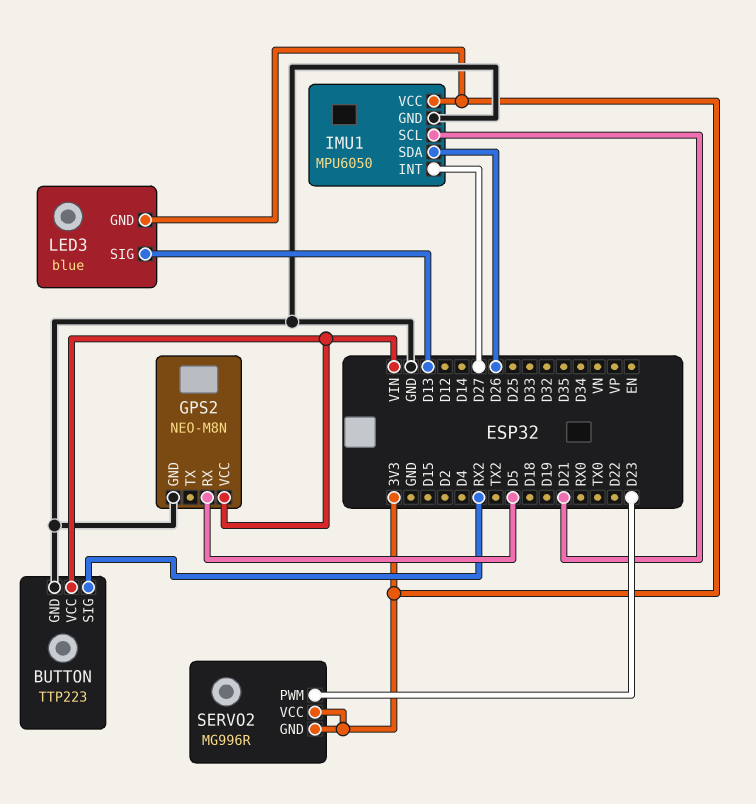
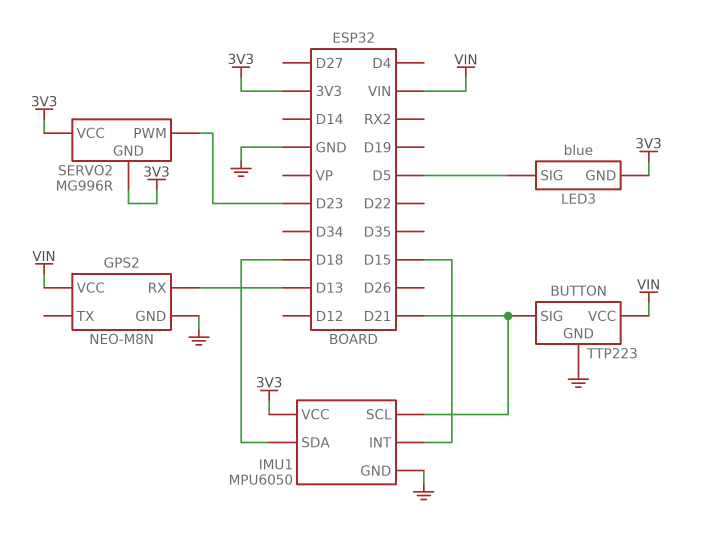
BUTTON pin SIG: RX2 -> D21
GPS2 pin RX: D5 -> D13
IMU1 pin INT: D27 -> D15
IMU1 pin SDA: D26 -> D18
LED3 pin SIG: D13 -> D5

